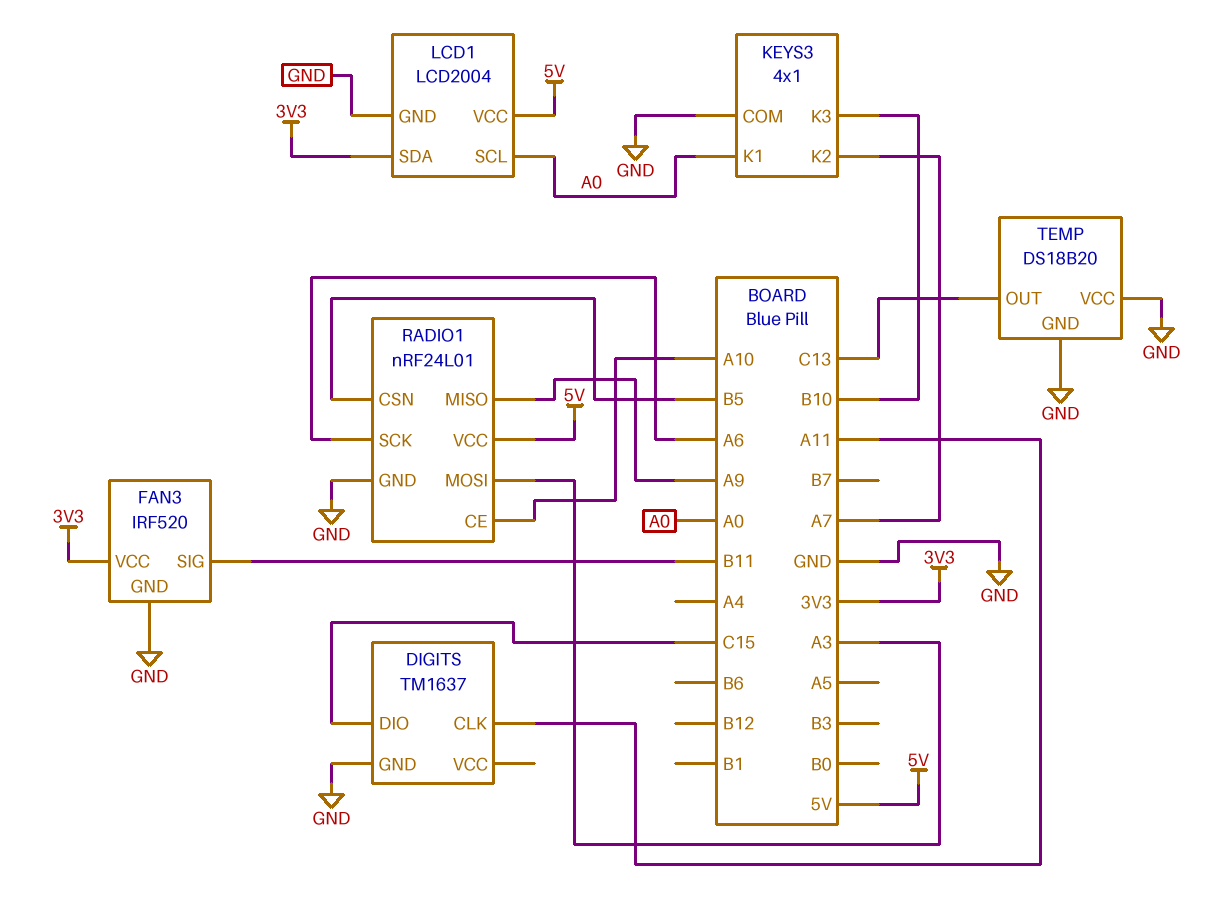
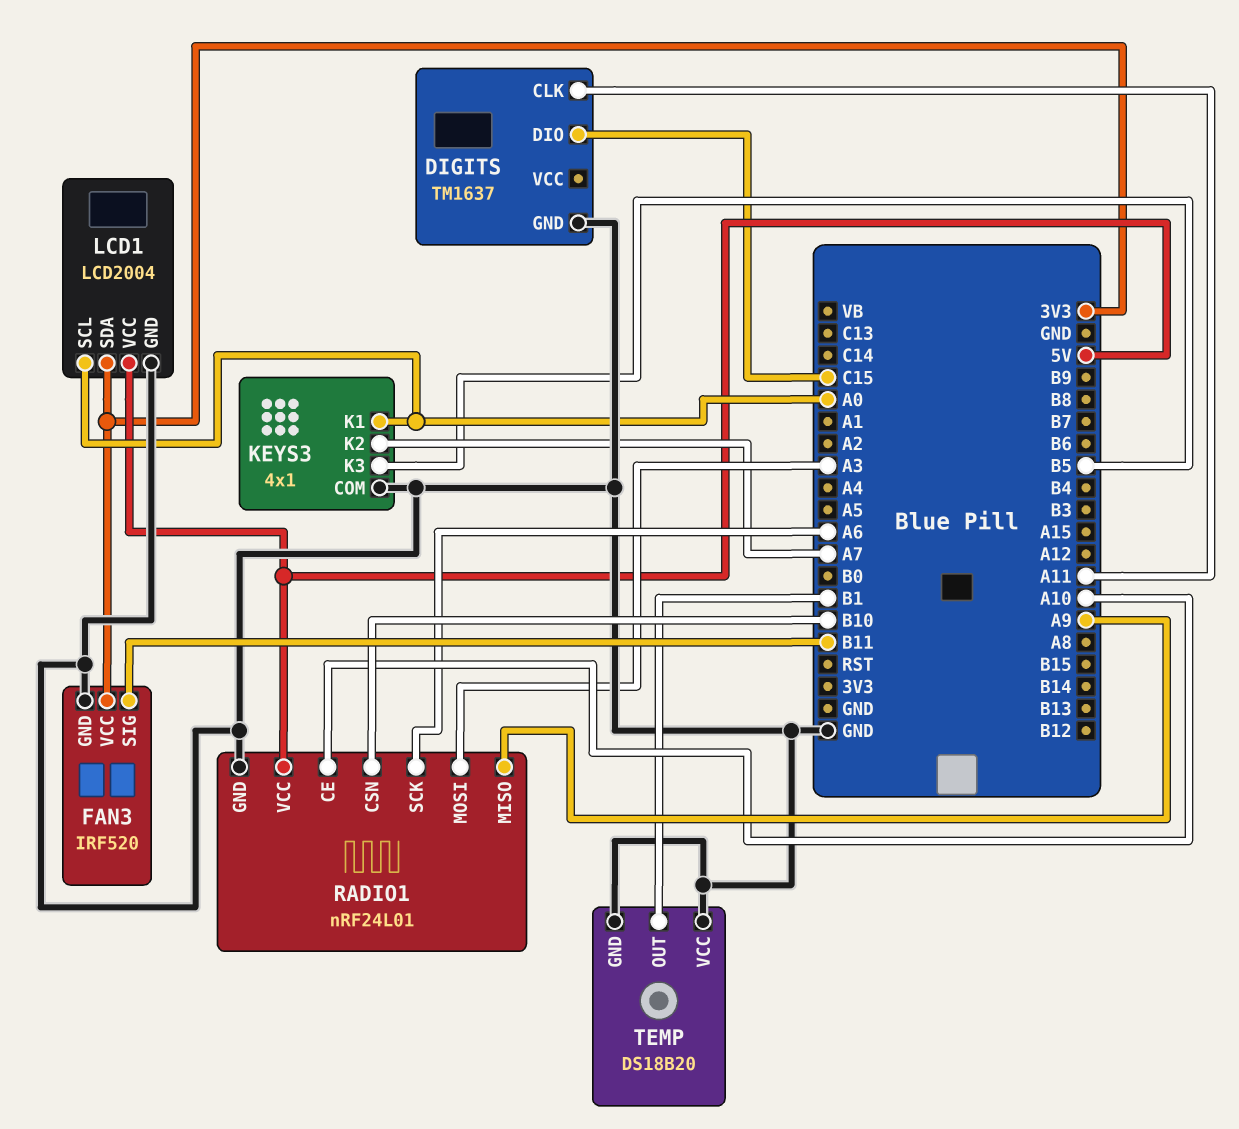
KEYS3 pin K3: B10 -> B5
RADIO1 pin CSN: B5 -> B10
TEMP pin OUT: C13 -> B1

